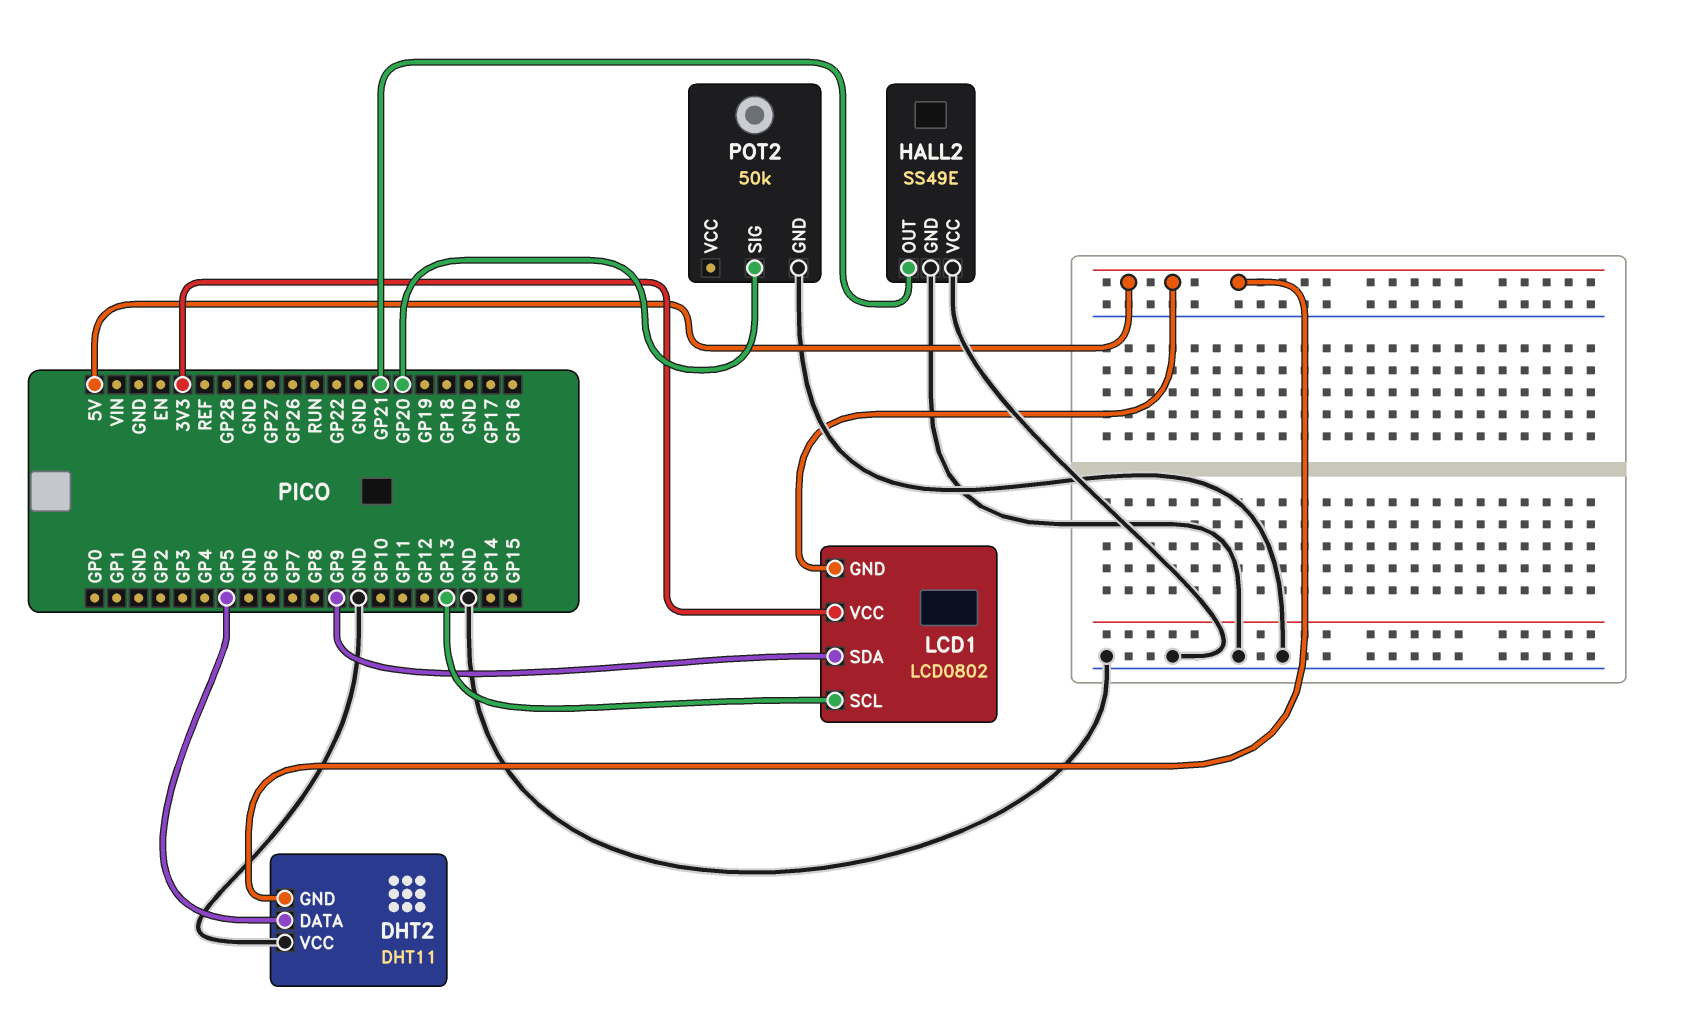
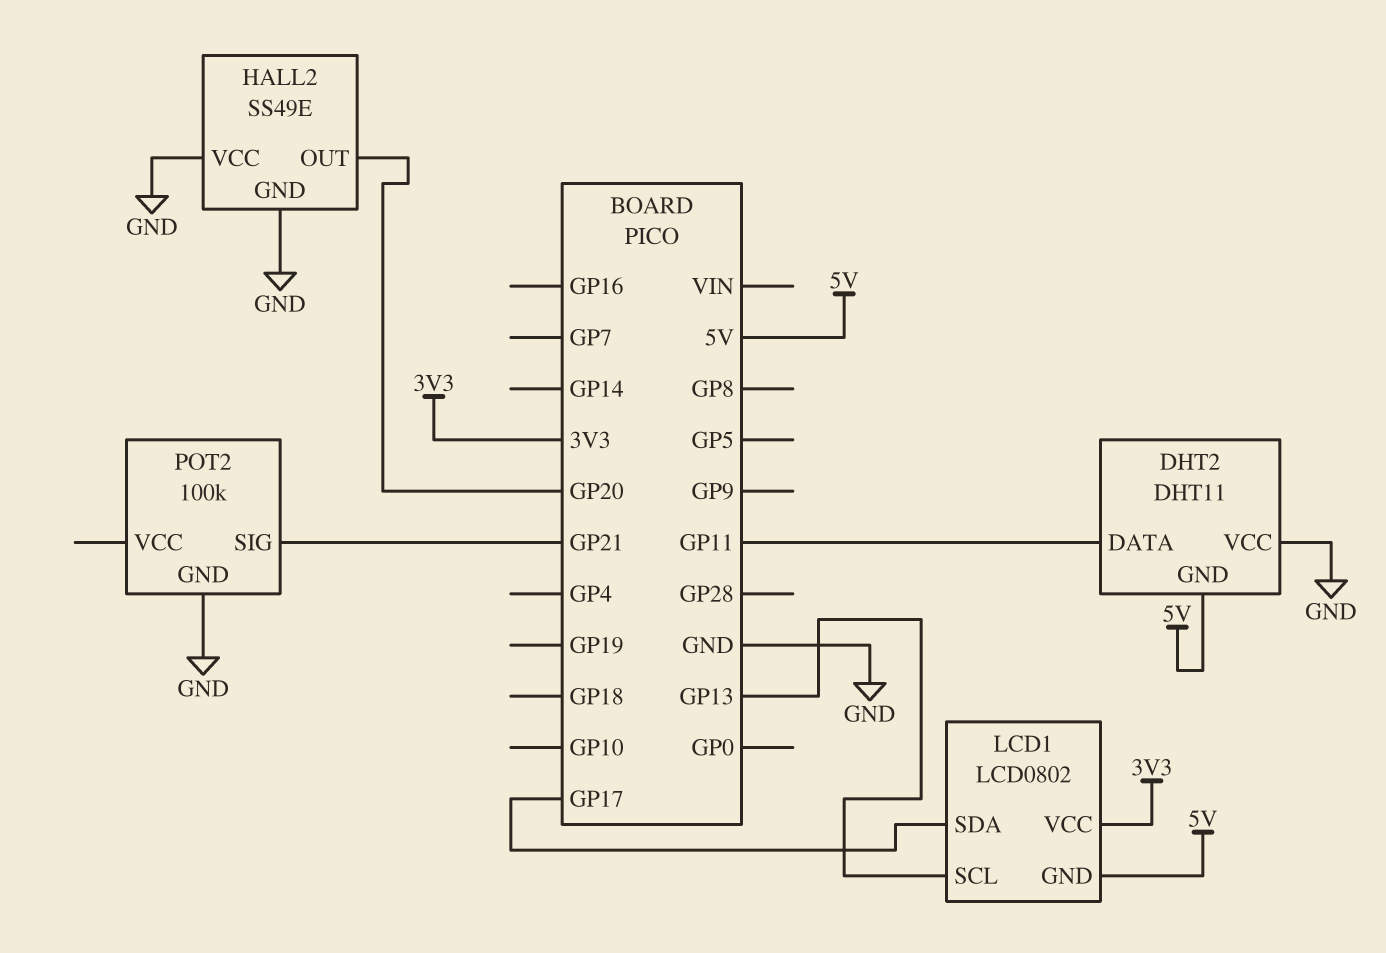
DHT2 pin DATA: GP5 -> GP11
HALL2 pin OUT: GP21 -> GP20
LCD1 pin SDA: GP9 -> GP17
POT2: 50k -> 100k
POT2 pin SIG: GP20 -> GP21

